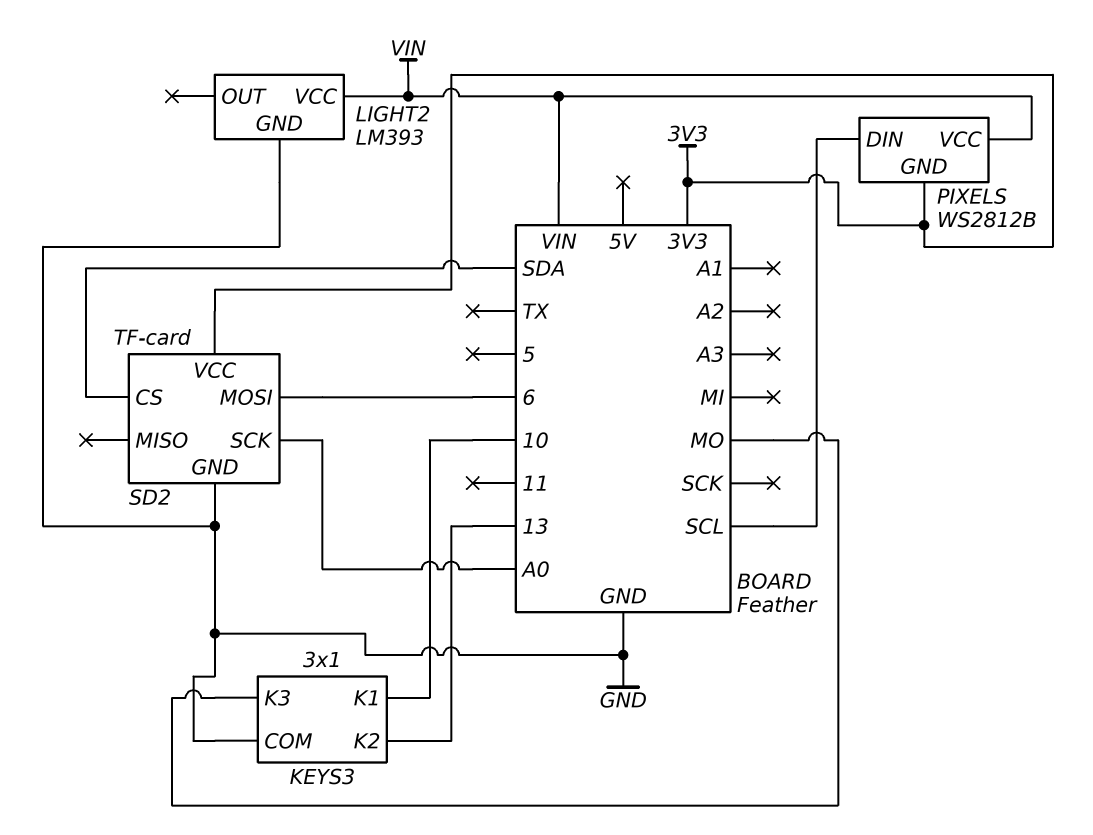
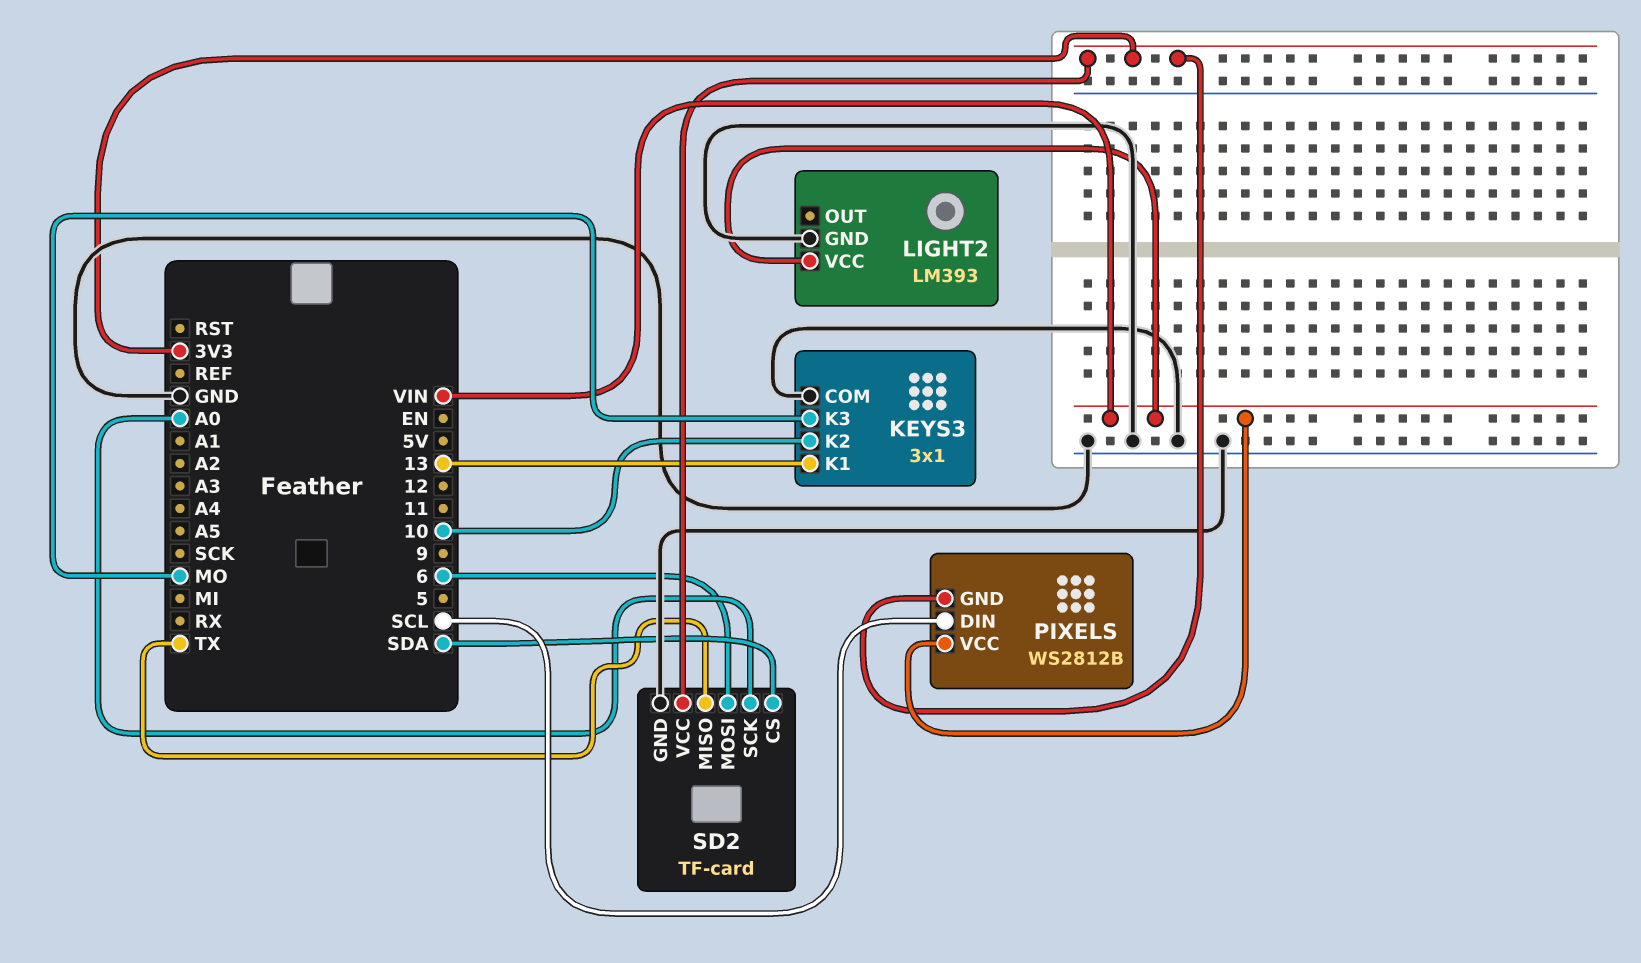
KEYS3 pin K1: 10 -> 13
KEYS3 pin K2: 13 -> 10
SD2 pin MISO: none -> TX

